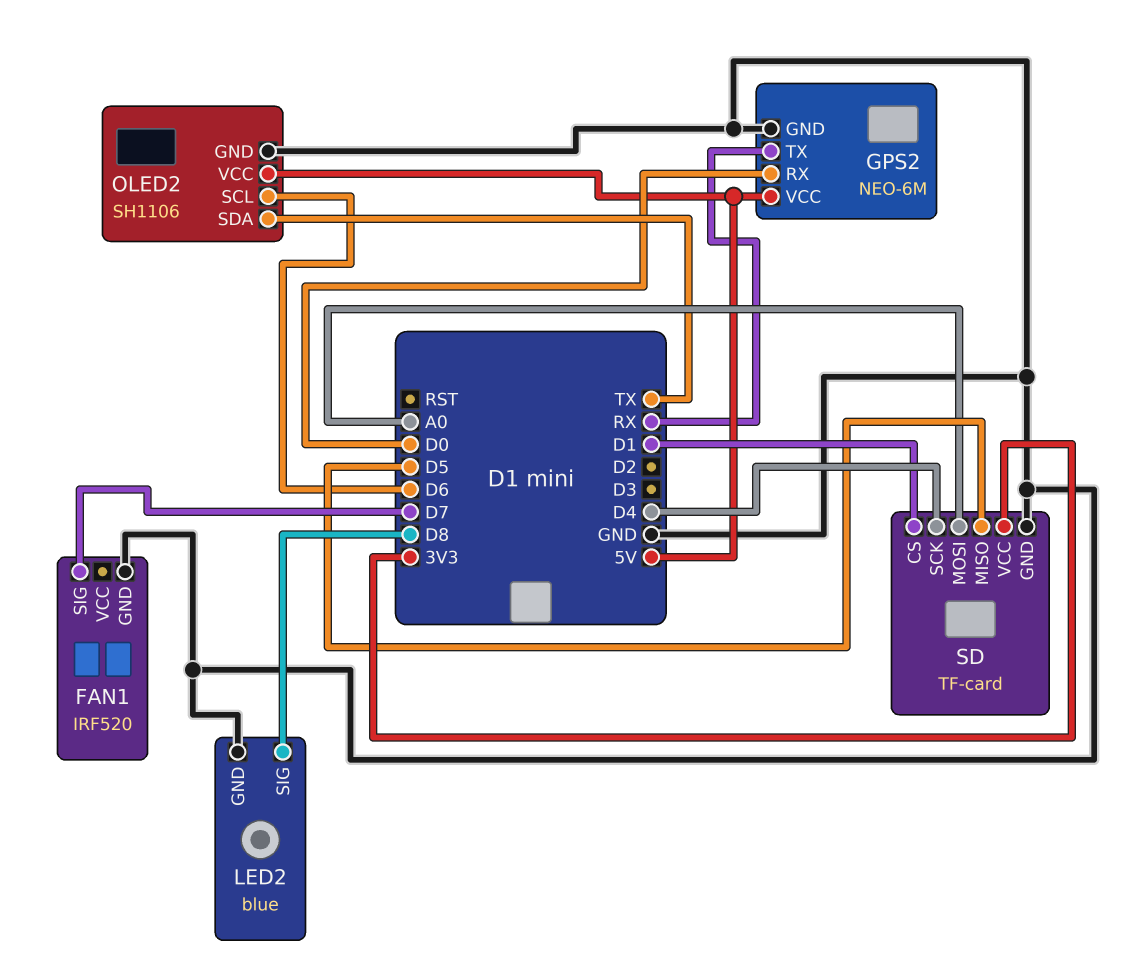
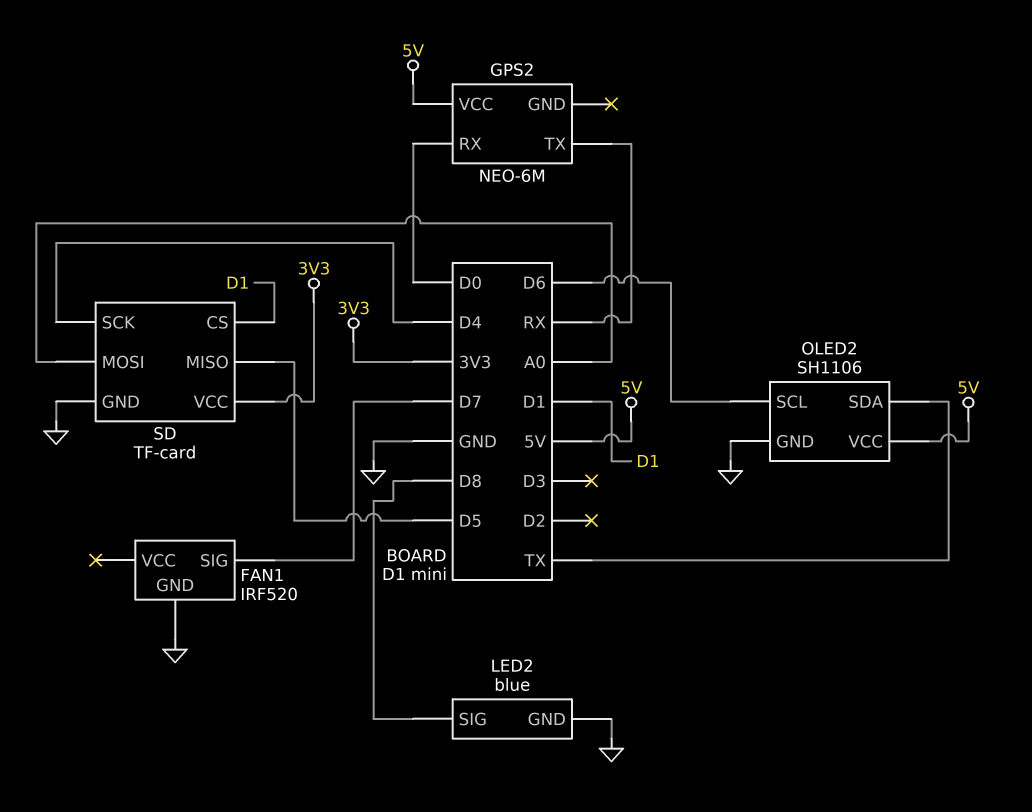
GPS2 pin GND: GND -> none

